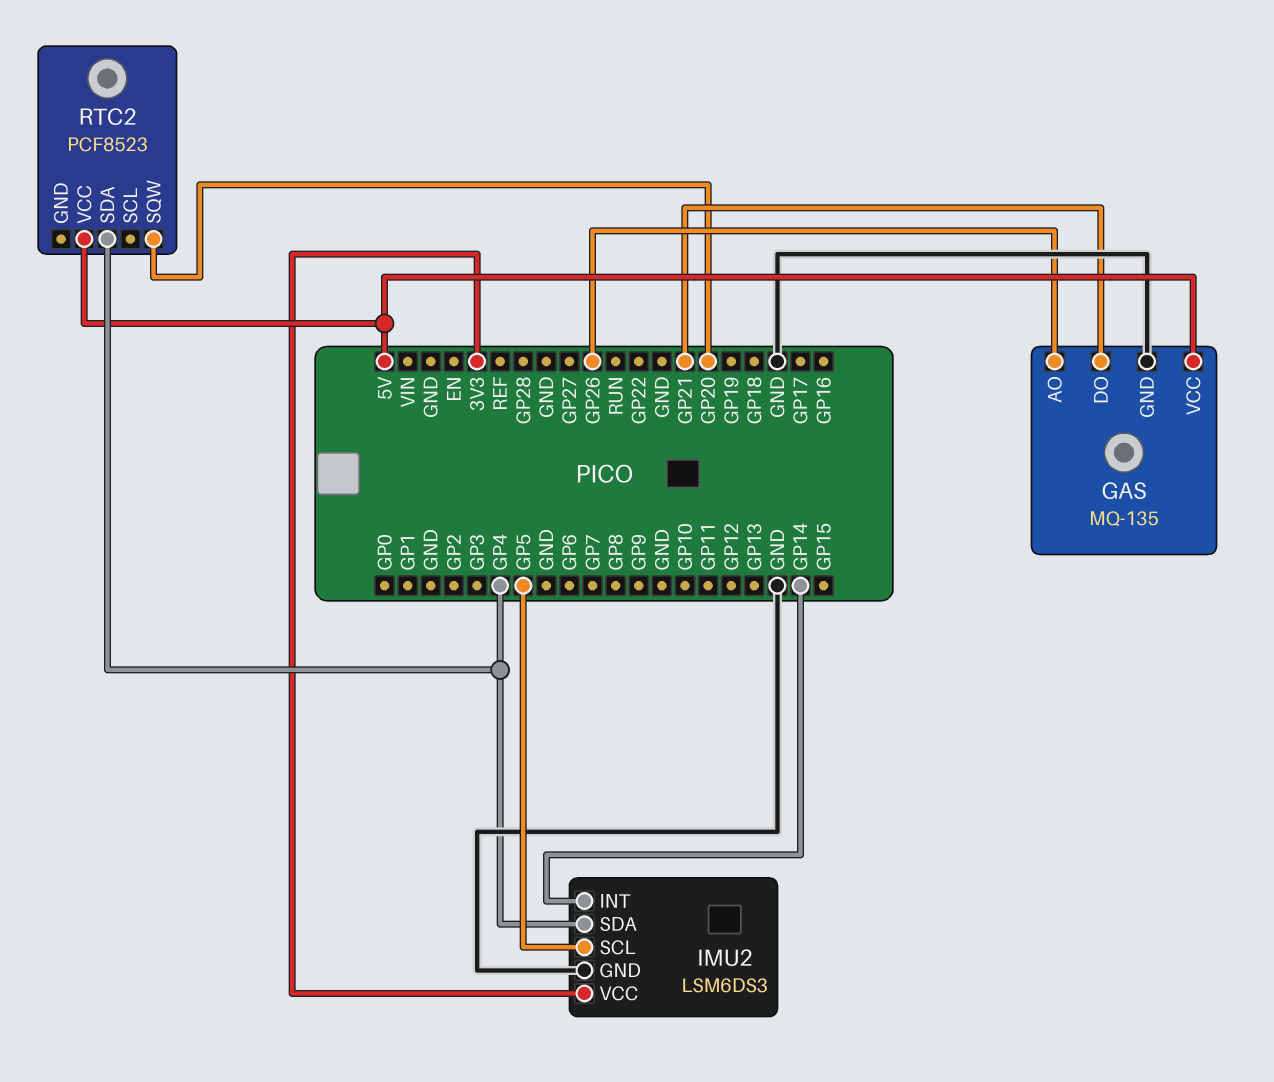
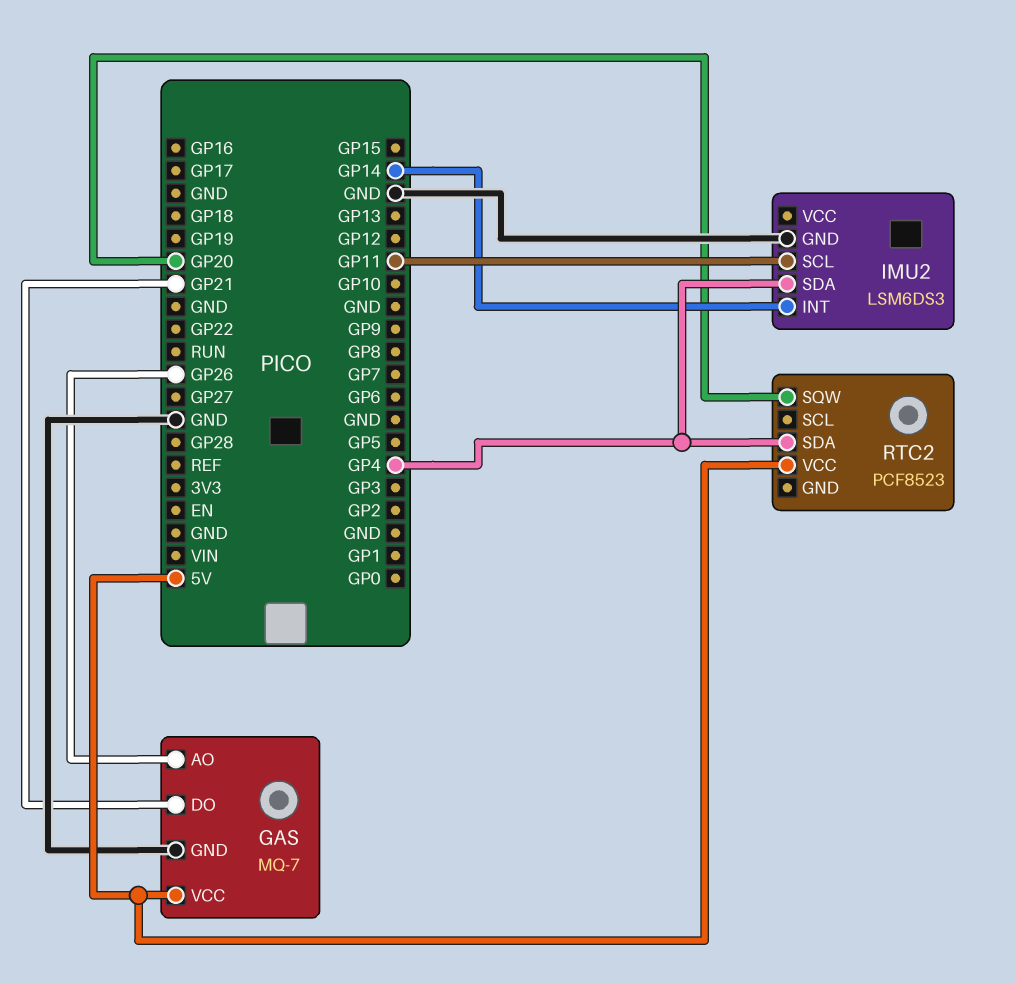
GAS: MQ-135 -> MQ-7
IMU2 pin SCL: GP5 -> GP11
IMU2 pin VCC: 3V3 -> none

